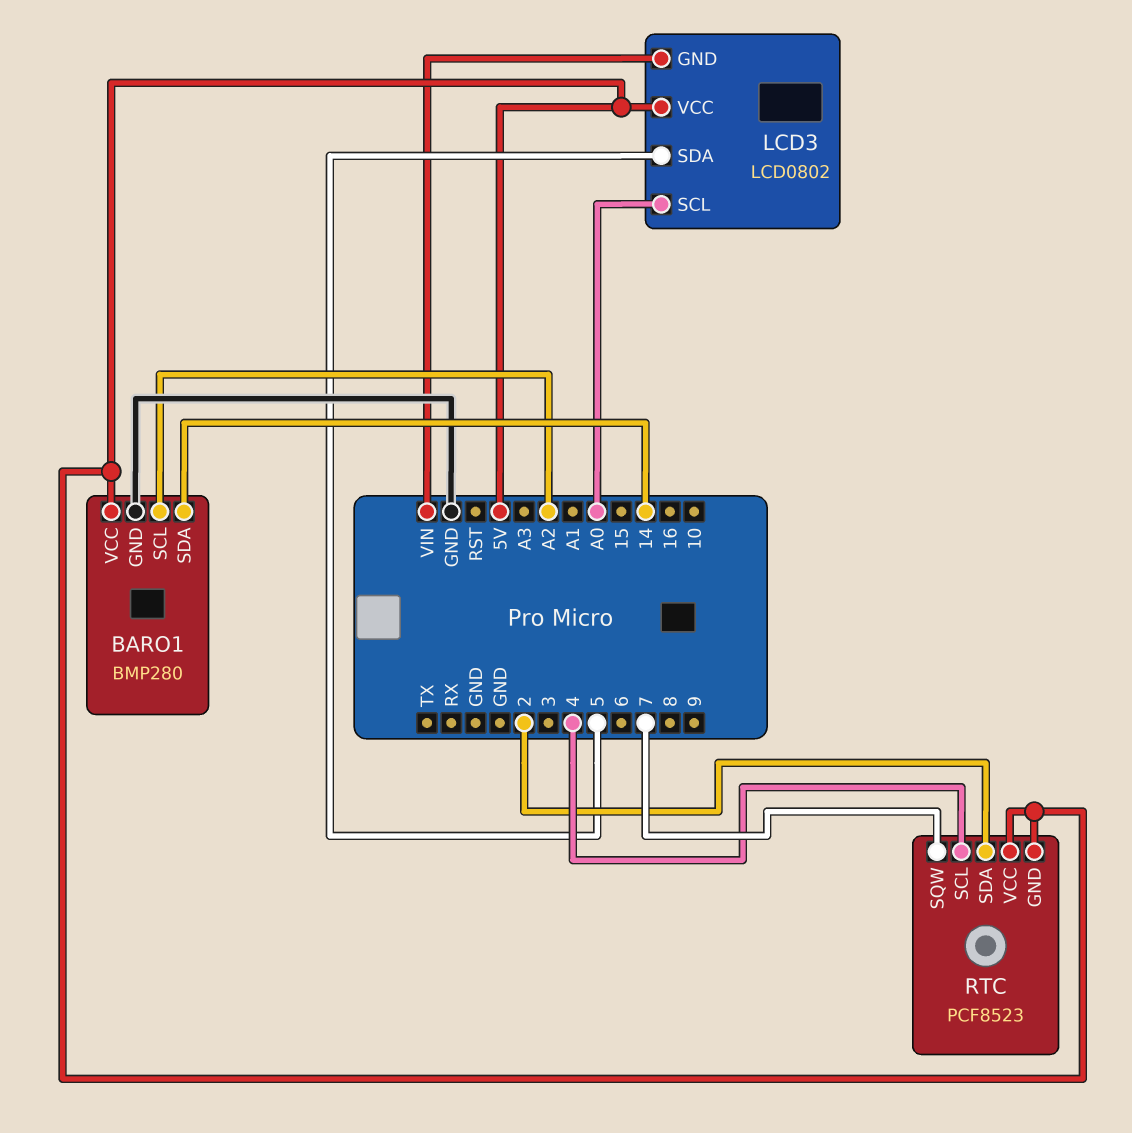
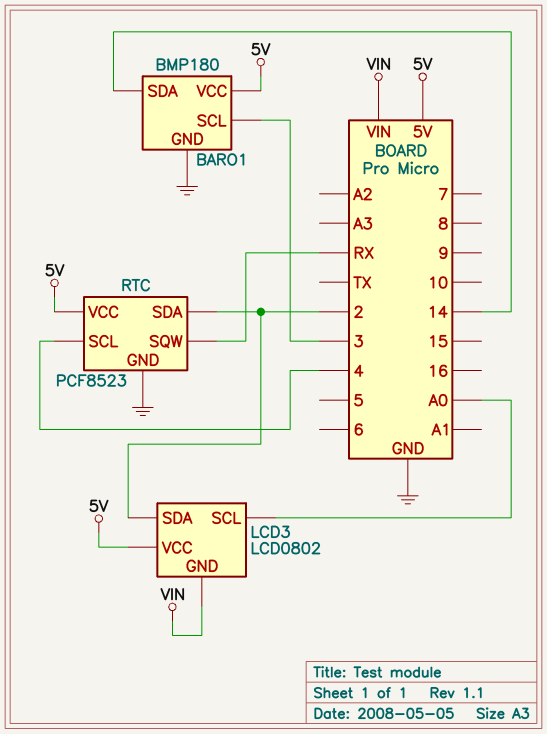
BARO1: BMP280 -> BMP180
BARO1 pin SCL: A2 -> 3
LCD3 pin SDA: 5 -> 2
RTC pin GND: 5V -> GND
RTC pin SQW: 7 -> RX

